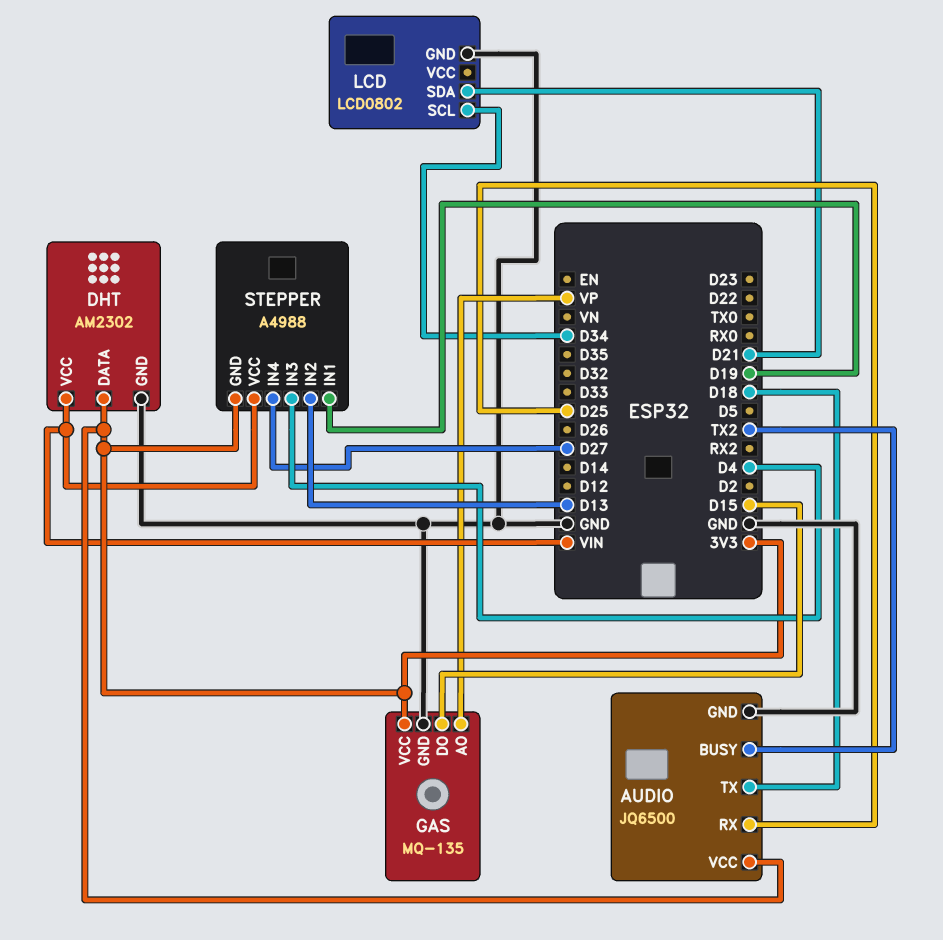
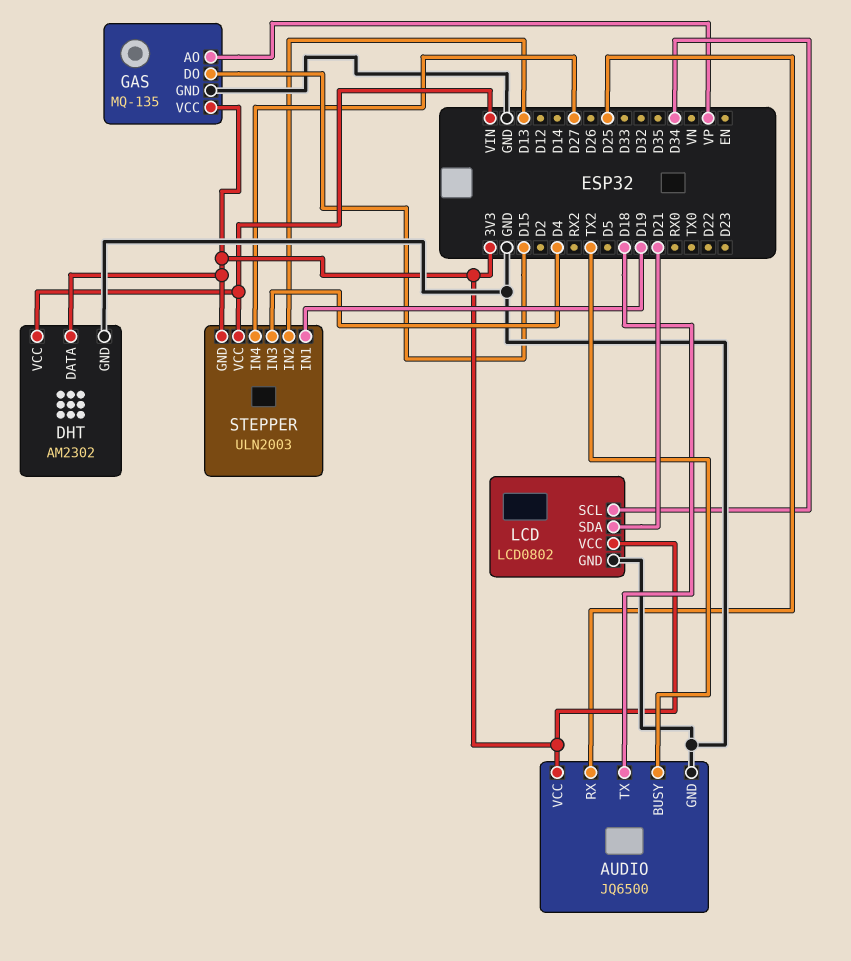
LCD pin VCC: none -> 3V3
STEPPER: A4988 -> ULN2003

